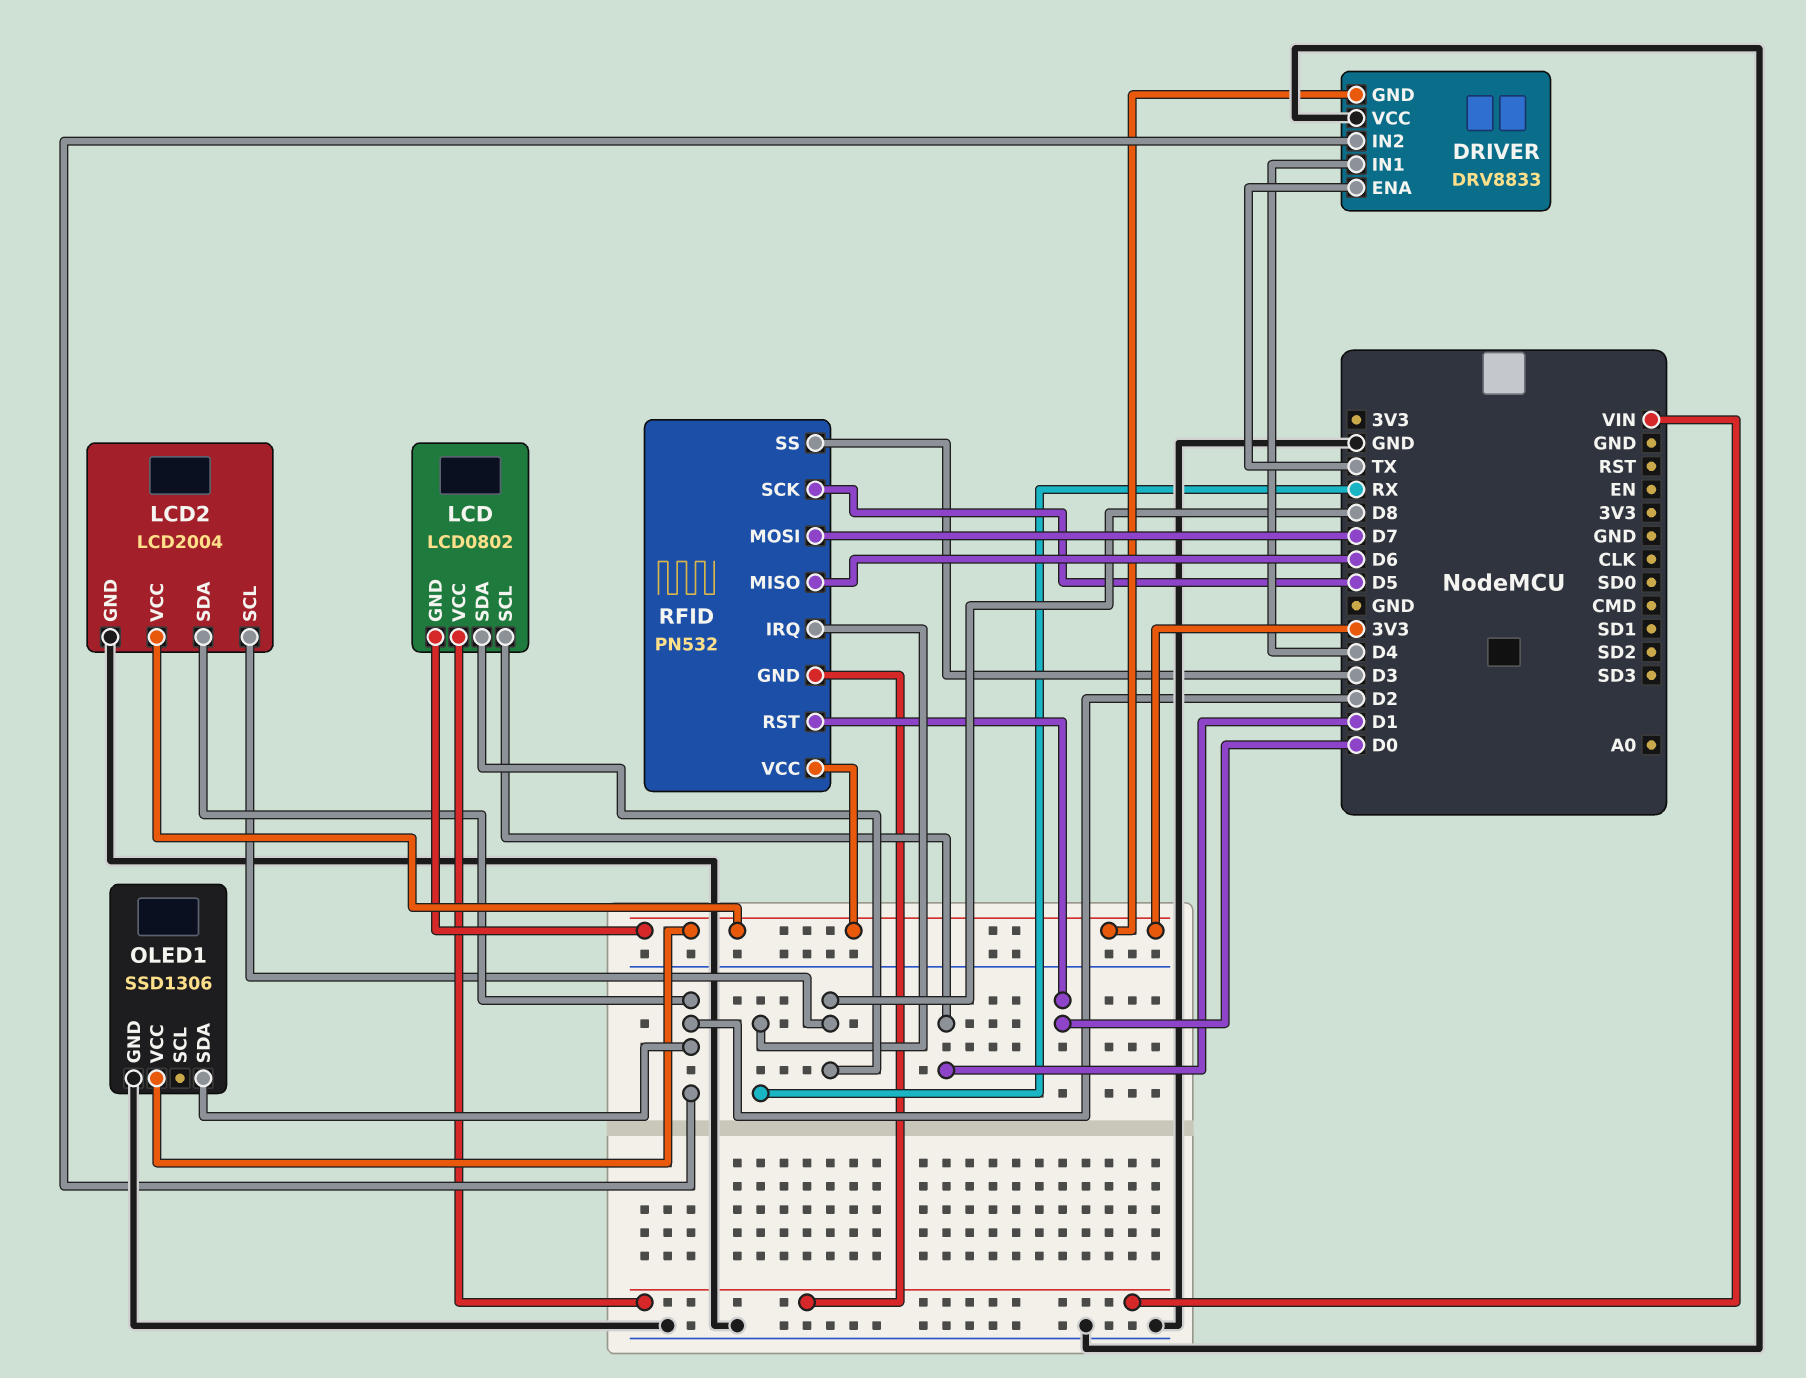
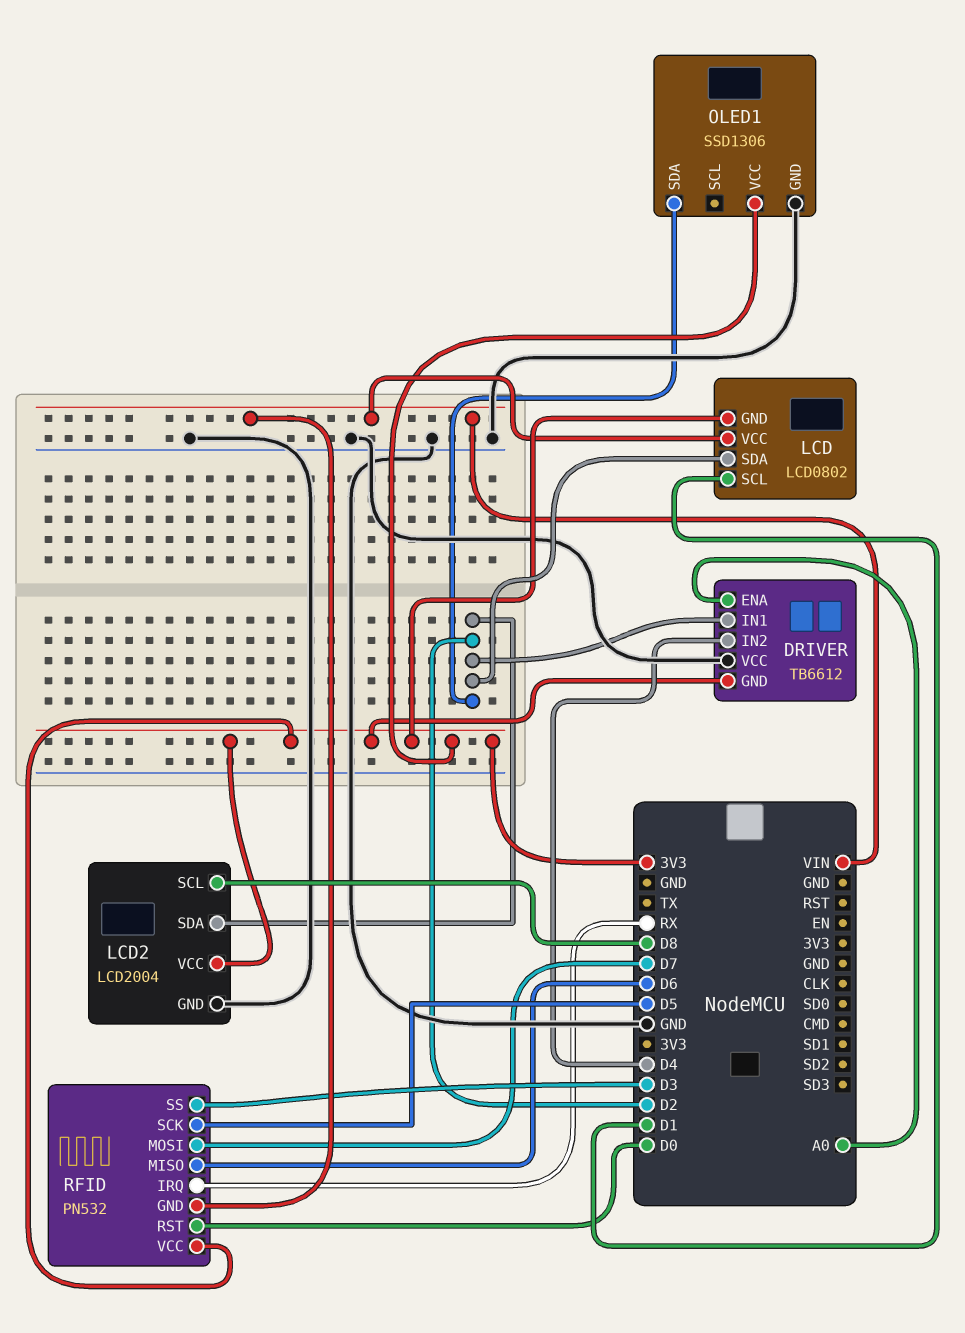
DRIVER: DRV8833 -> TB6612
DRIVER pin ENA: TX -> A0
DRIVER pin IN1: D4 -> D2
DRIVER pin IN2: D2 -> D4
LCD pin SDA: D8 -> D2

